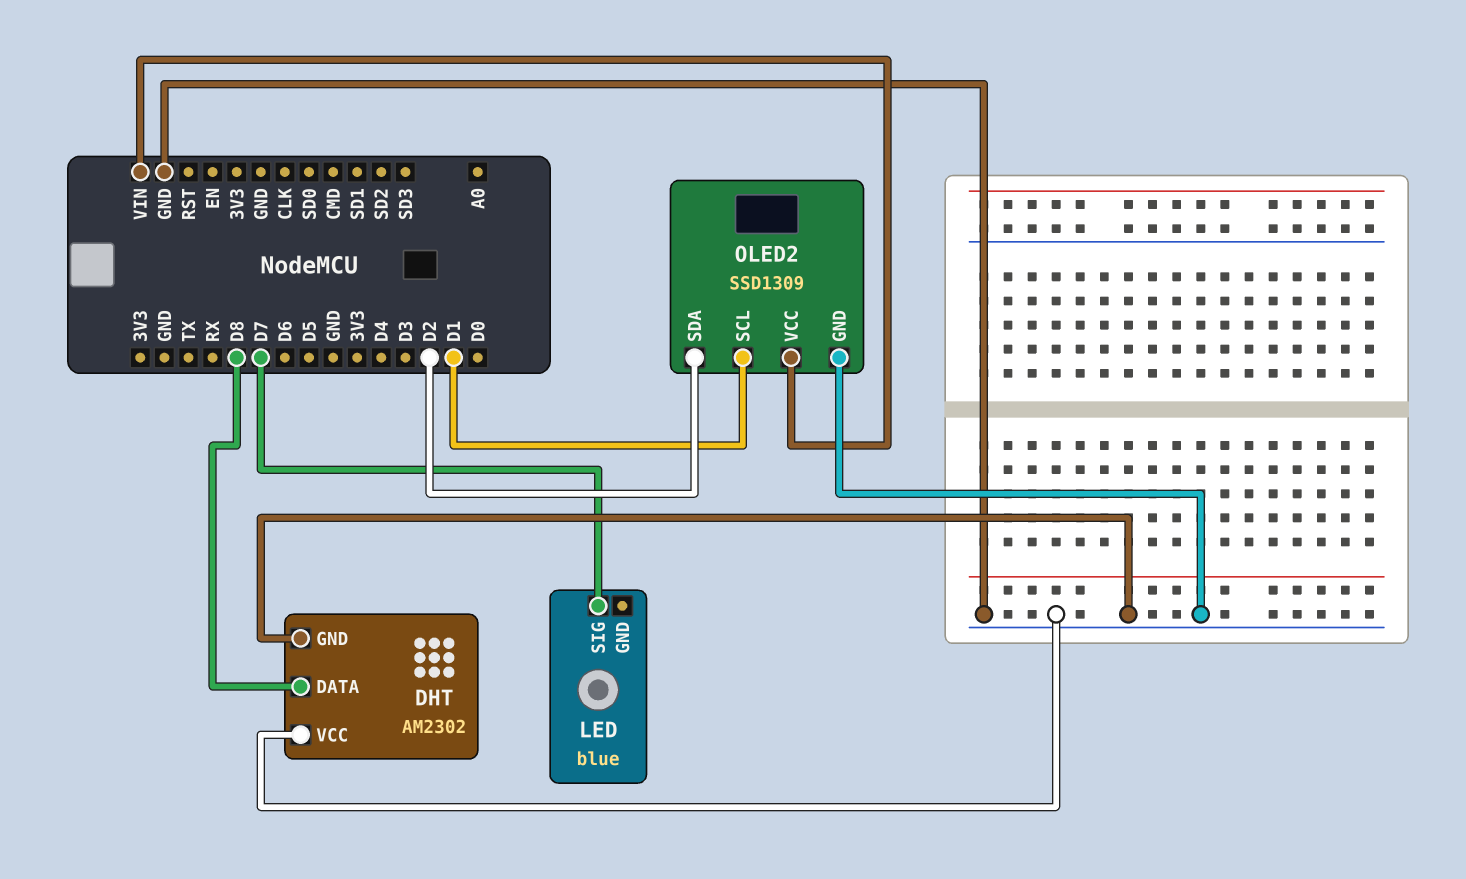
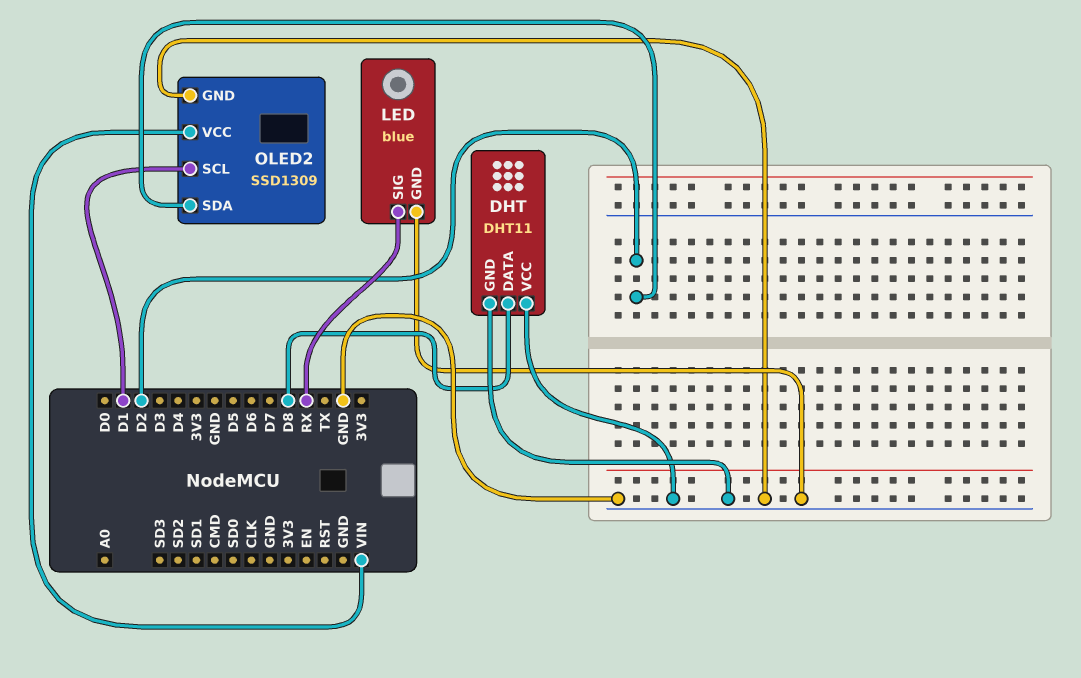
DHT: AM2302 -> DHT11
LED pin GND: none -> GND
LED pin SIG: D7 -> RX

